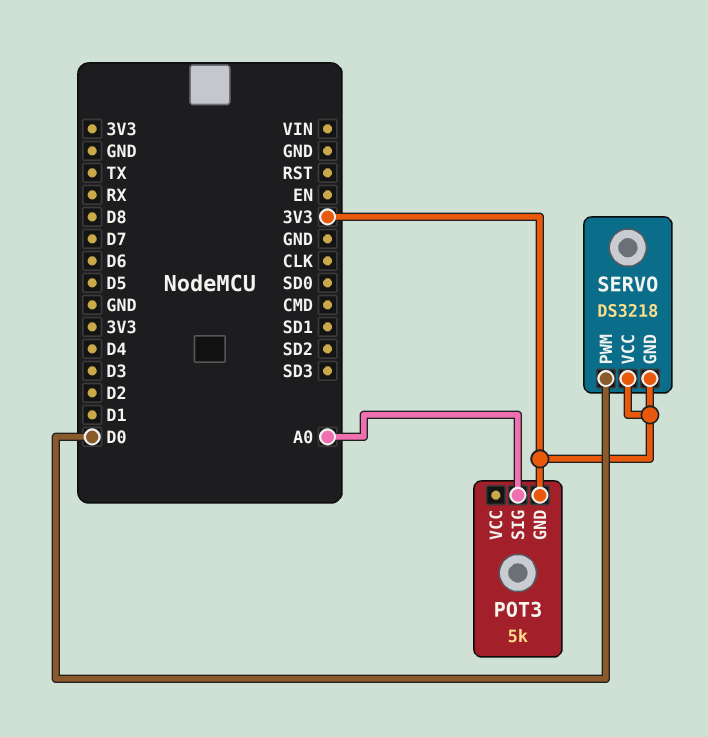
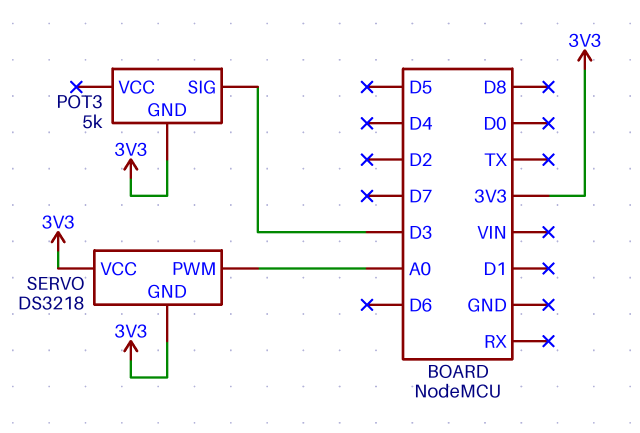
POT3 pin SIG: A0 -> D3
SERVO pin PWM: D0 -> A0

